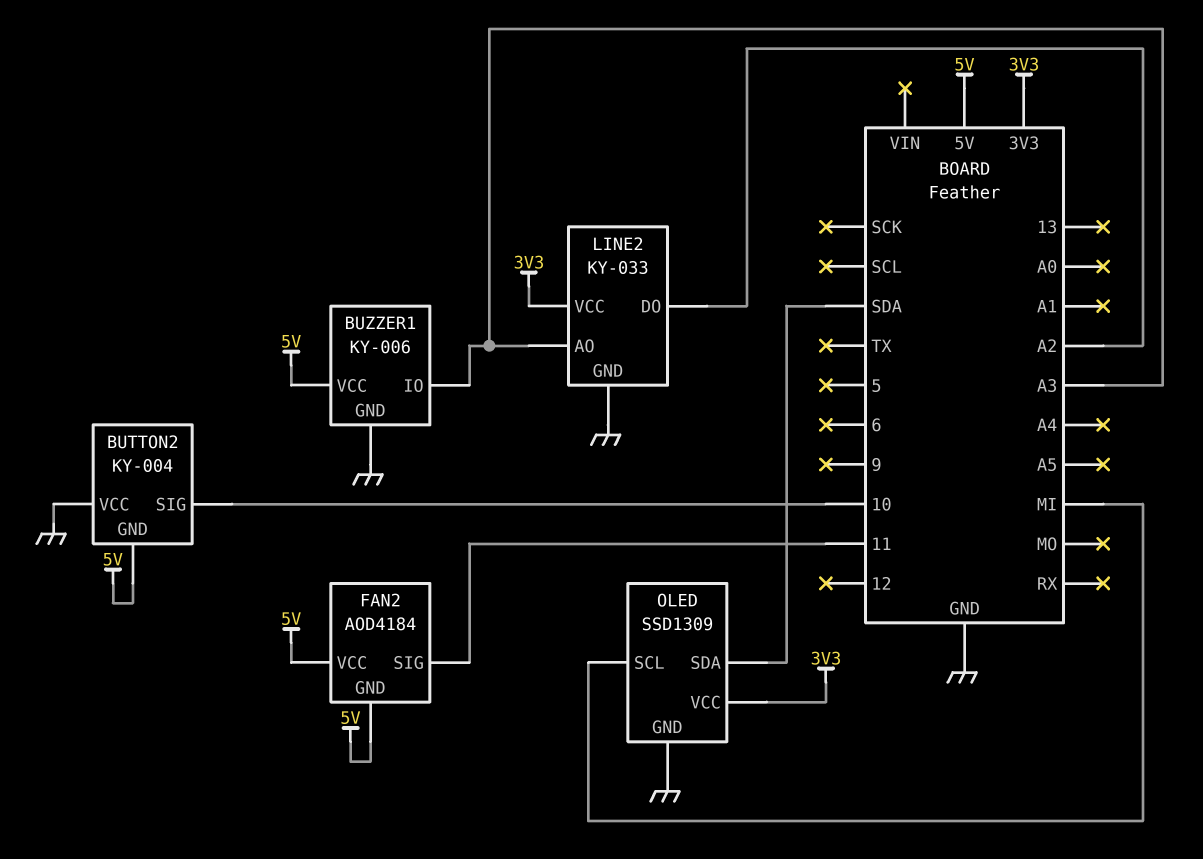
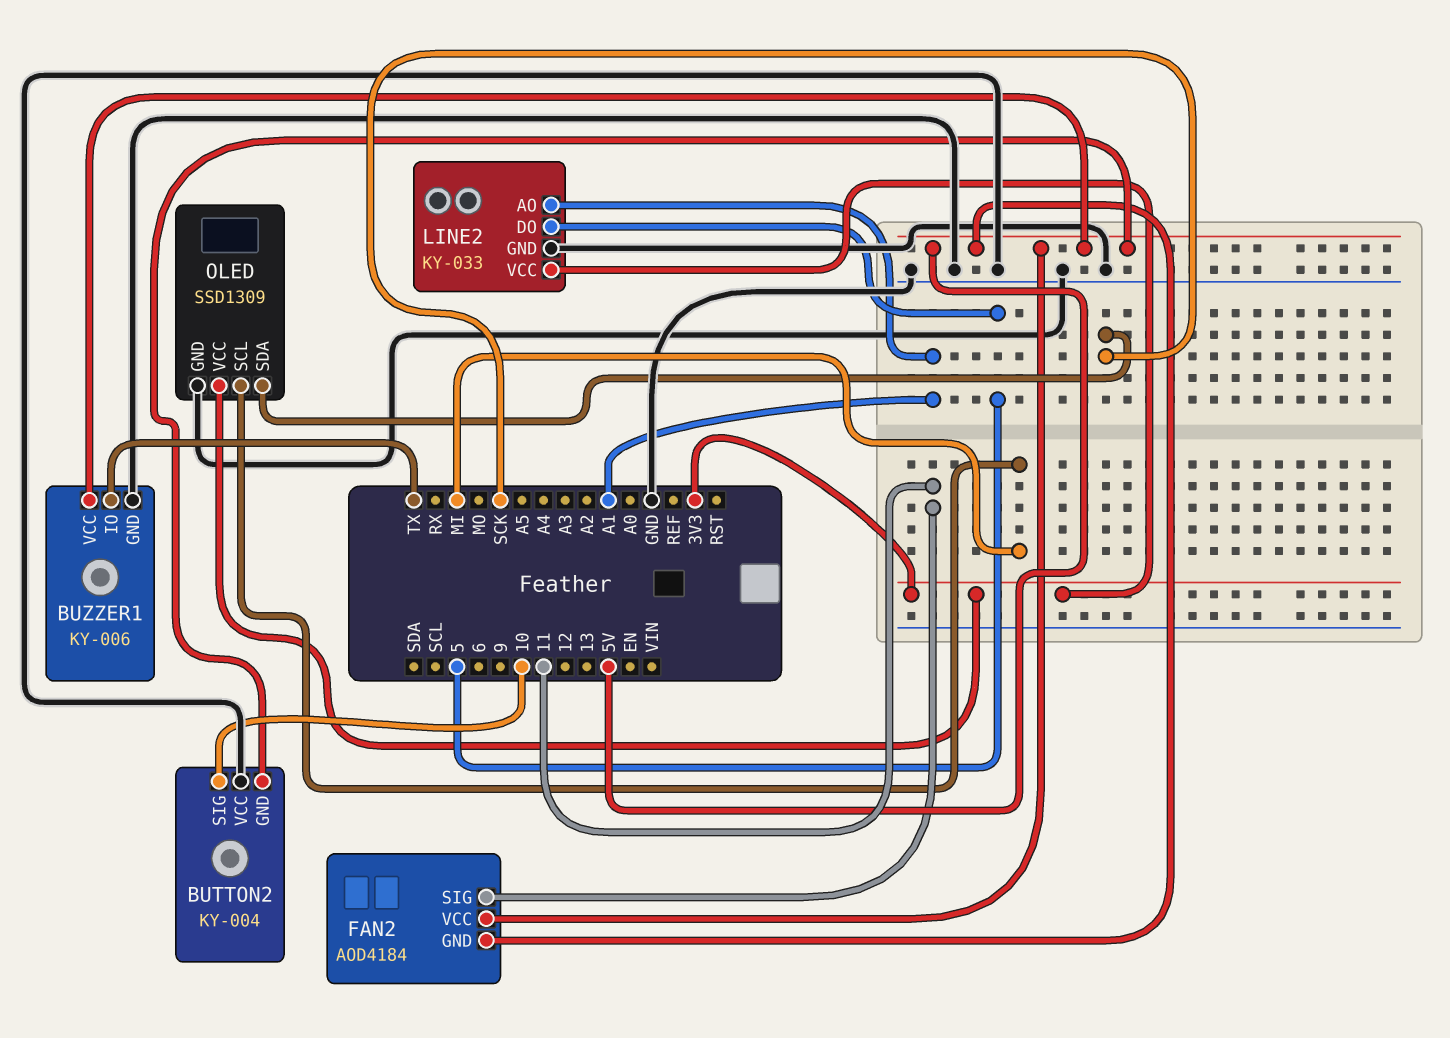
BUZZER1 pin IO: A3 -> TX
LINE2 pin AO: A3 -> A1
LINE2 pin DO: A2 -> 5
OLED pin SDA: SDA -> SCK

